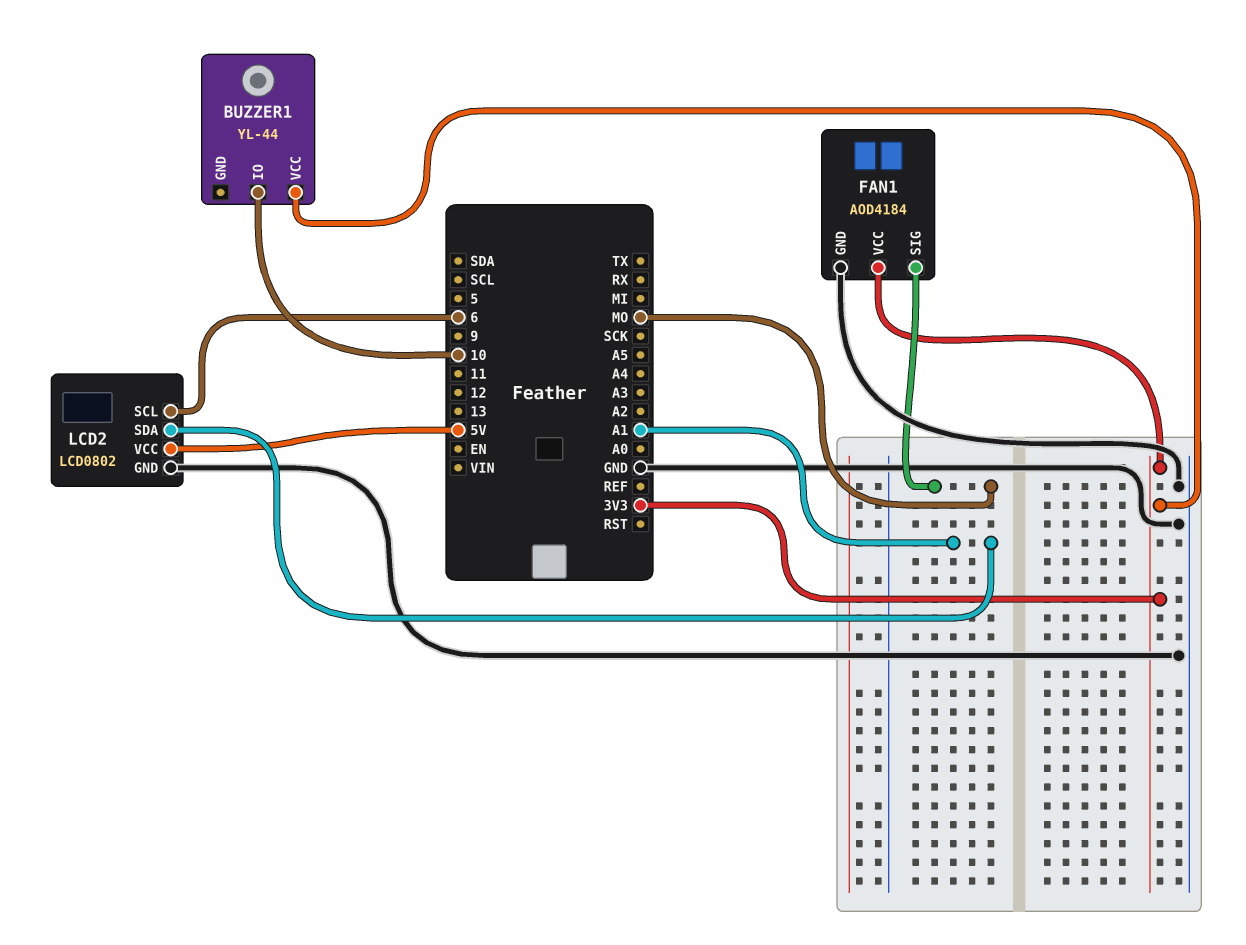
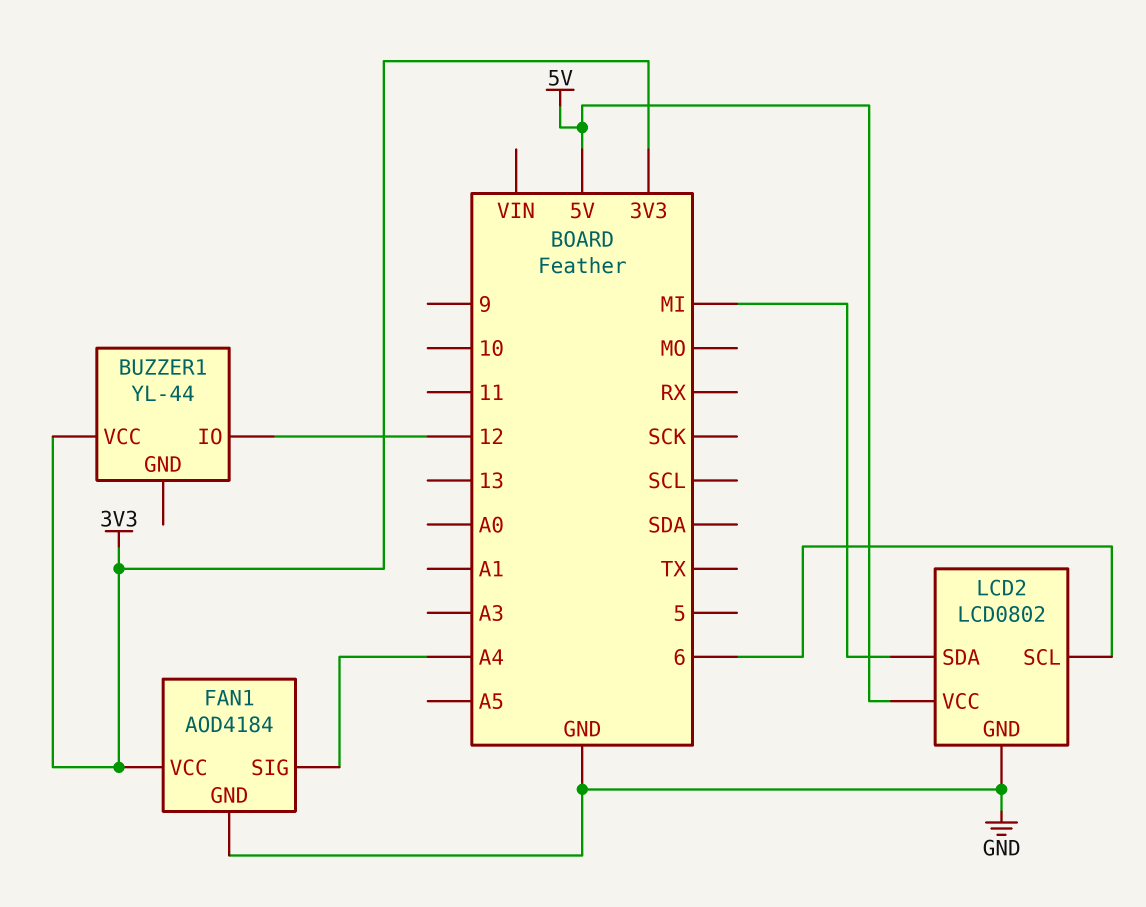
BUZZER1 pin IO: 10 -> 12
FAN1 pin SIG: MO -> A4
LCD2 pin SDA: A1 -> MI

